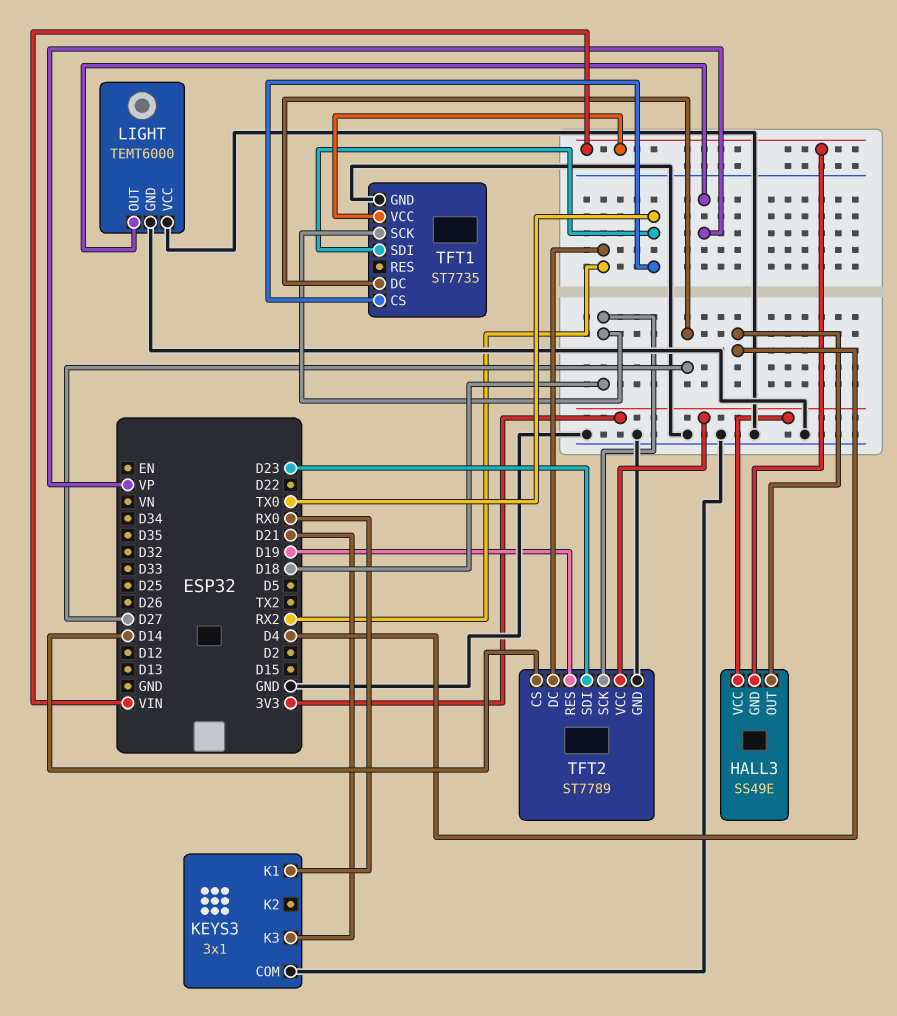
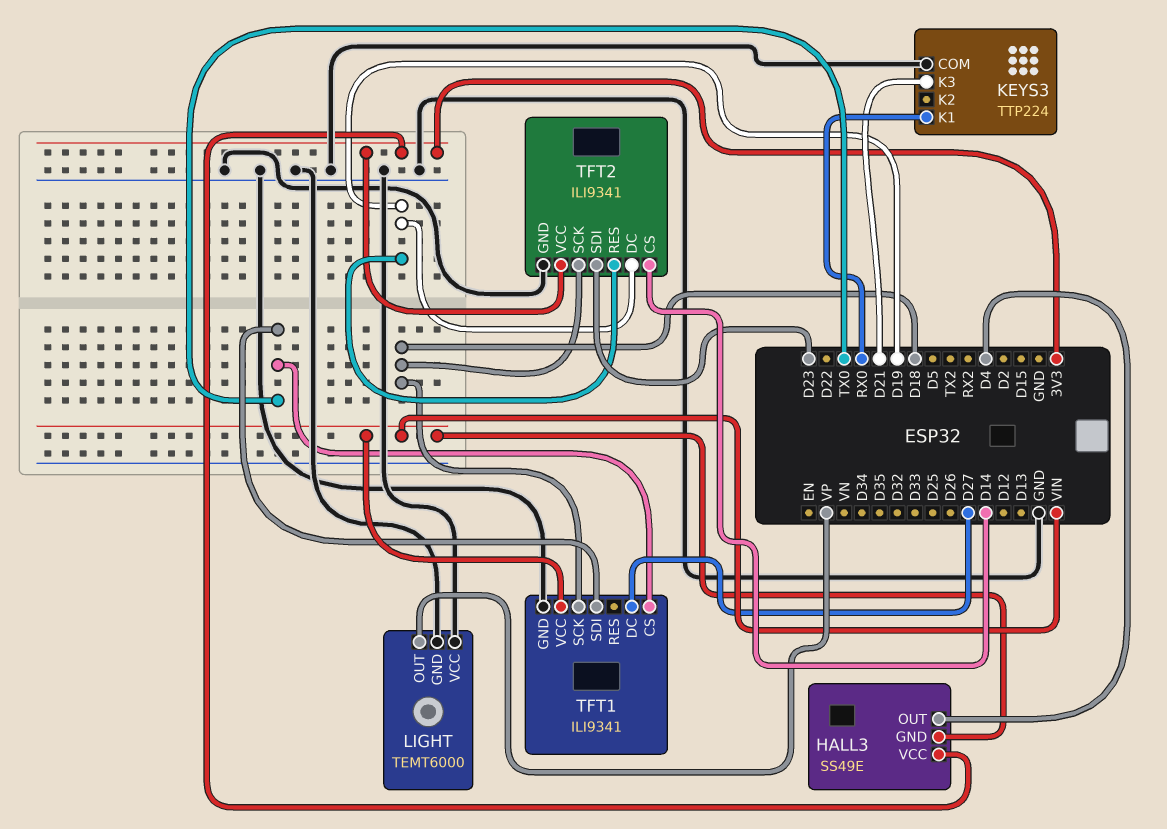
KEYS3: 3x1 -> TTP224
TFT1: ST7735 -> ILI9341
TFT2: ST7789 -> ILI9341
TFT2 pin DC: RX2 -> D19

